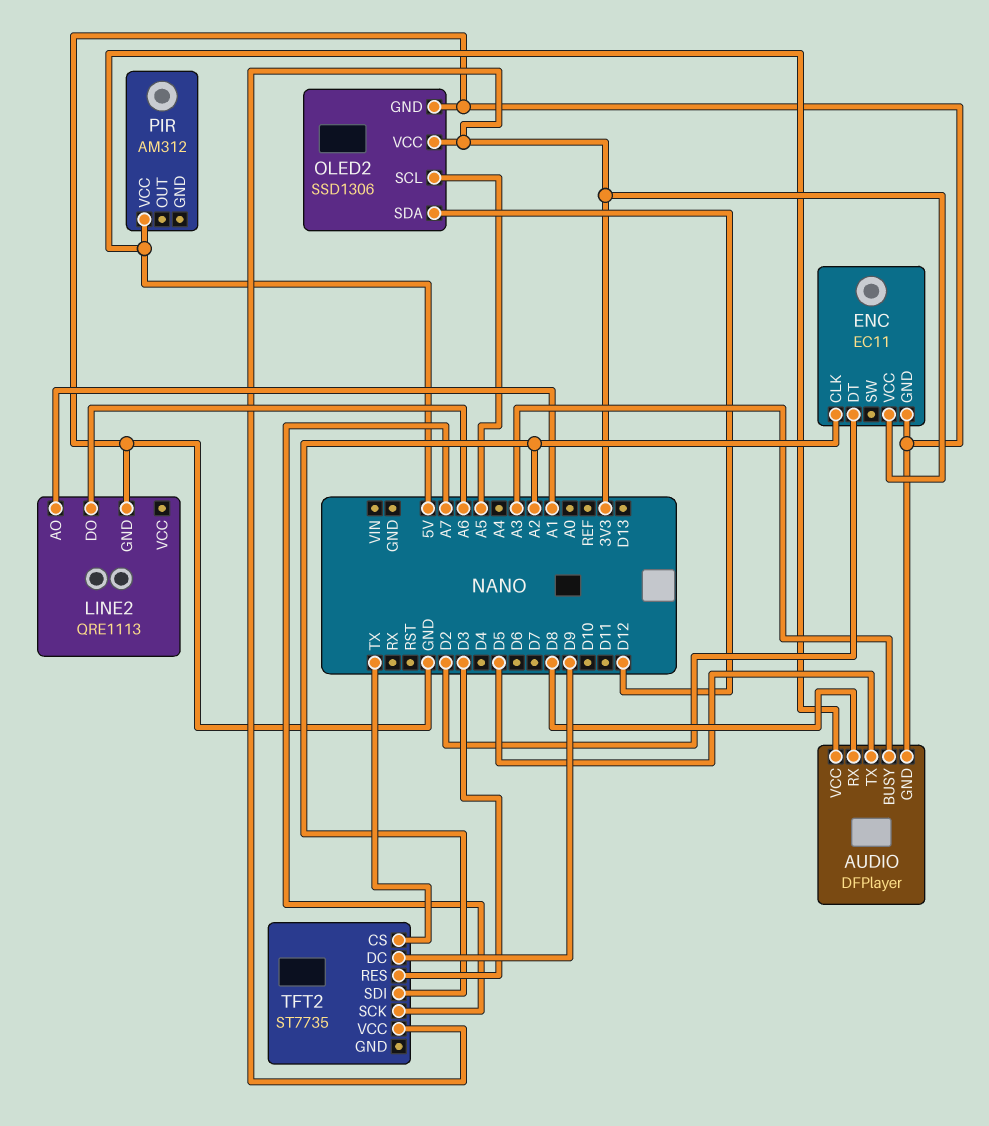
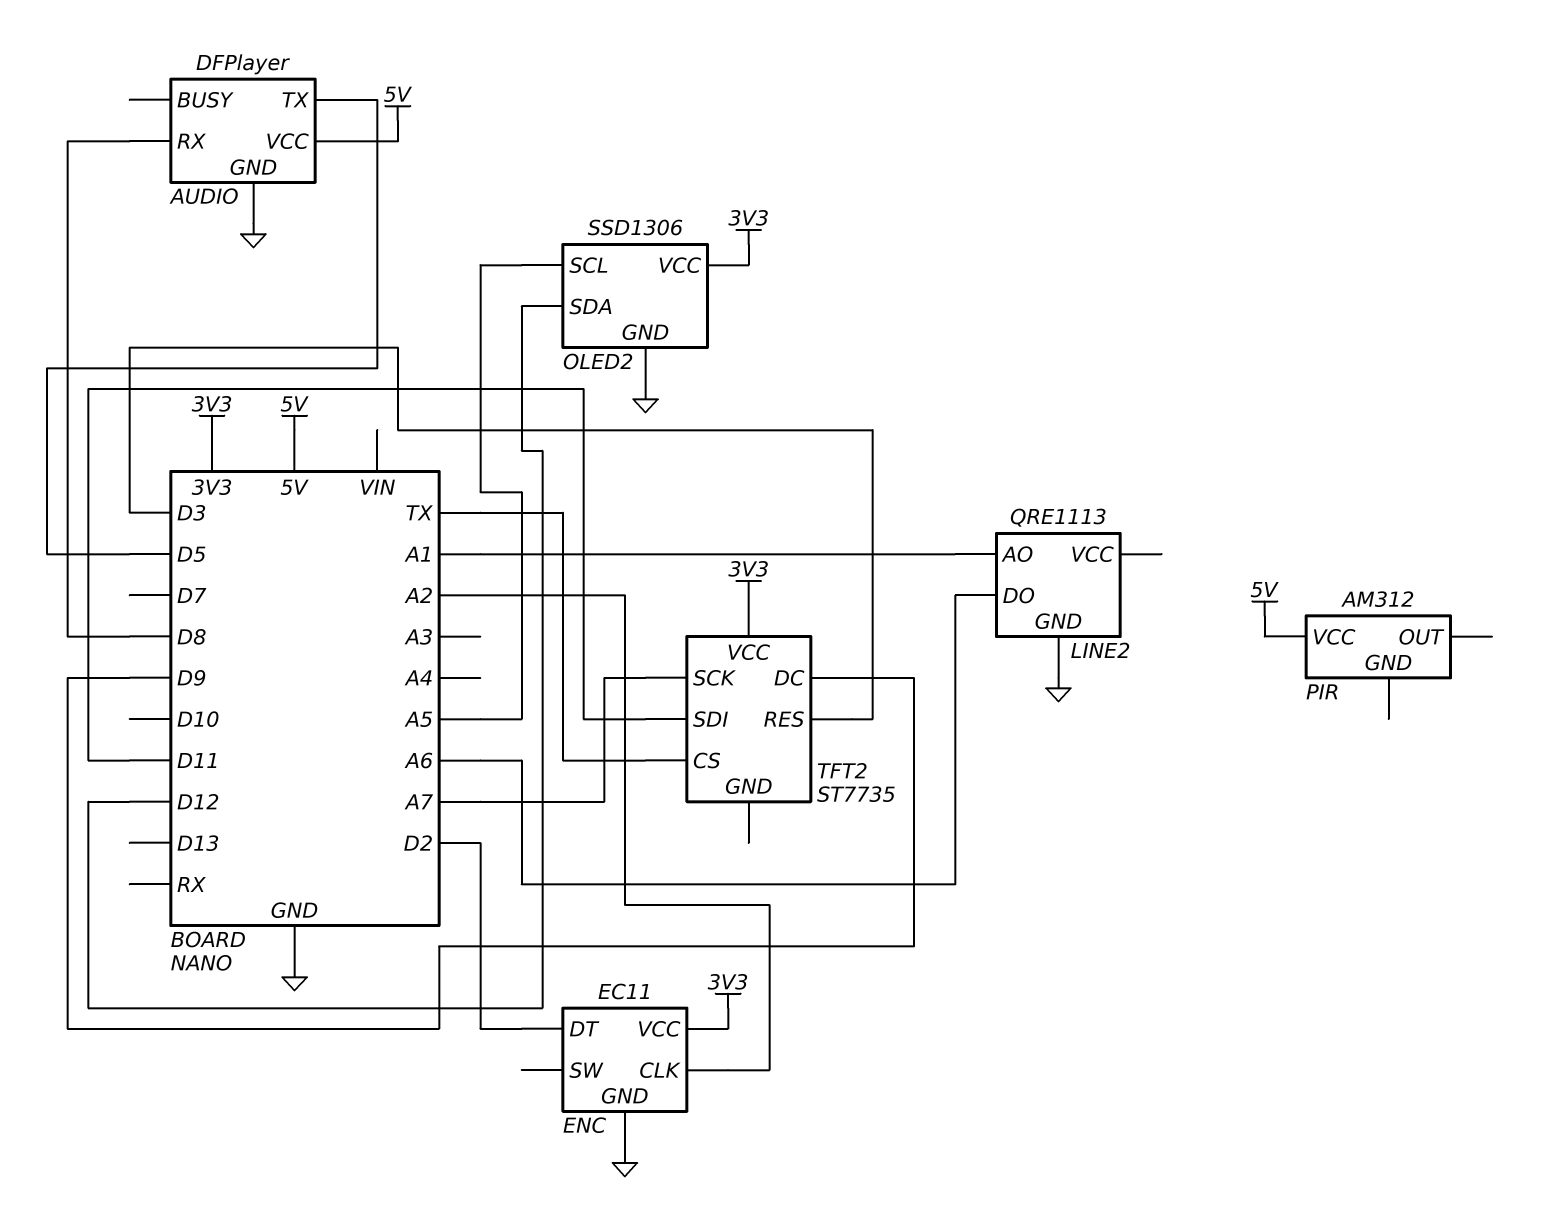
AUDIO pin BUSY: A3 -> none
TFT2 pin SDI: A2 -> D11

